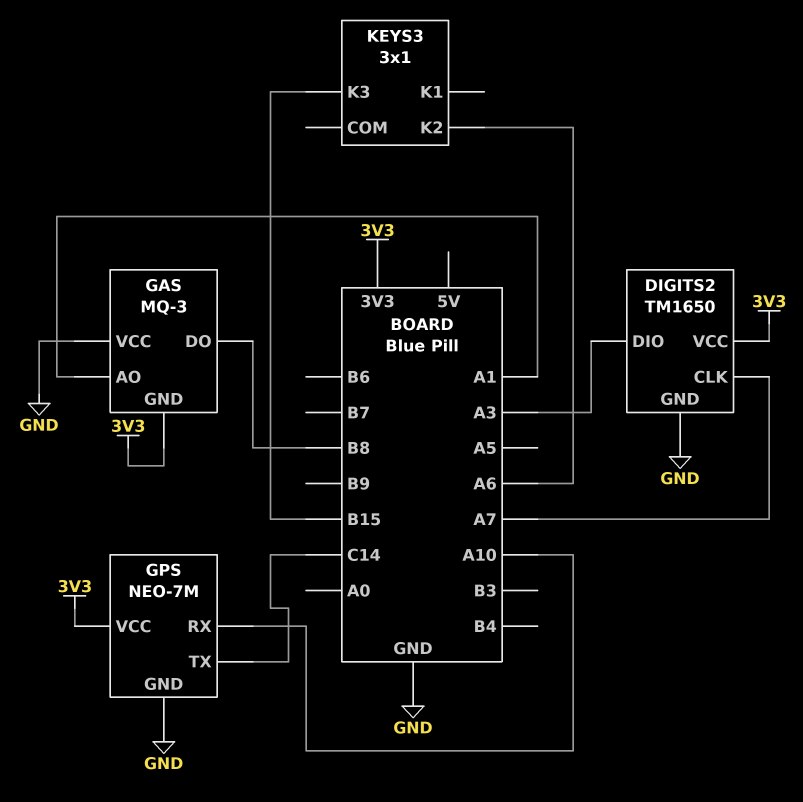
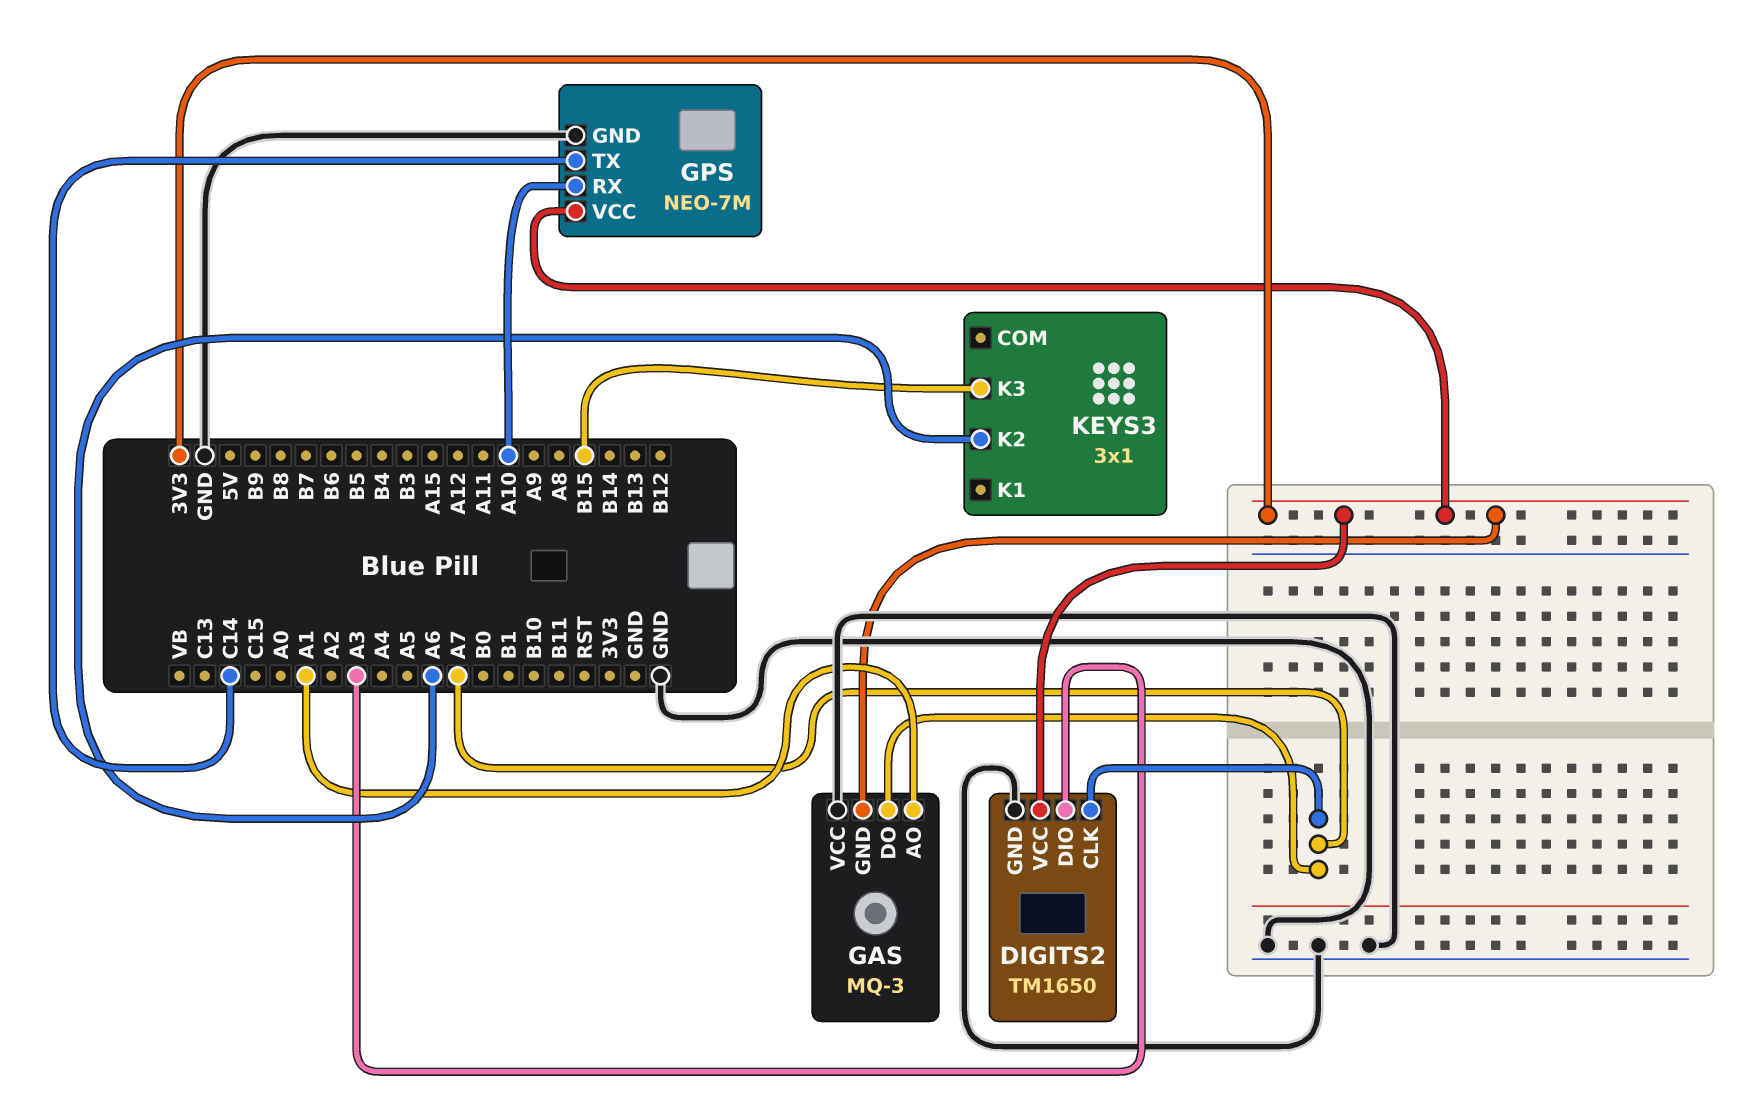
GAS pin DO: B8 -> A7

